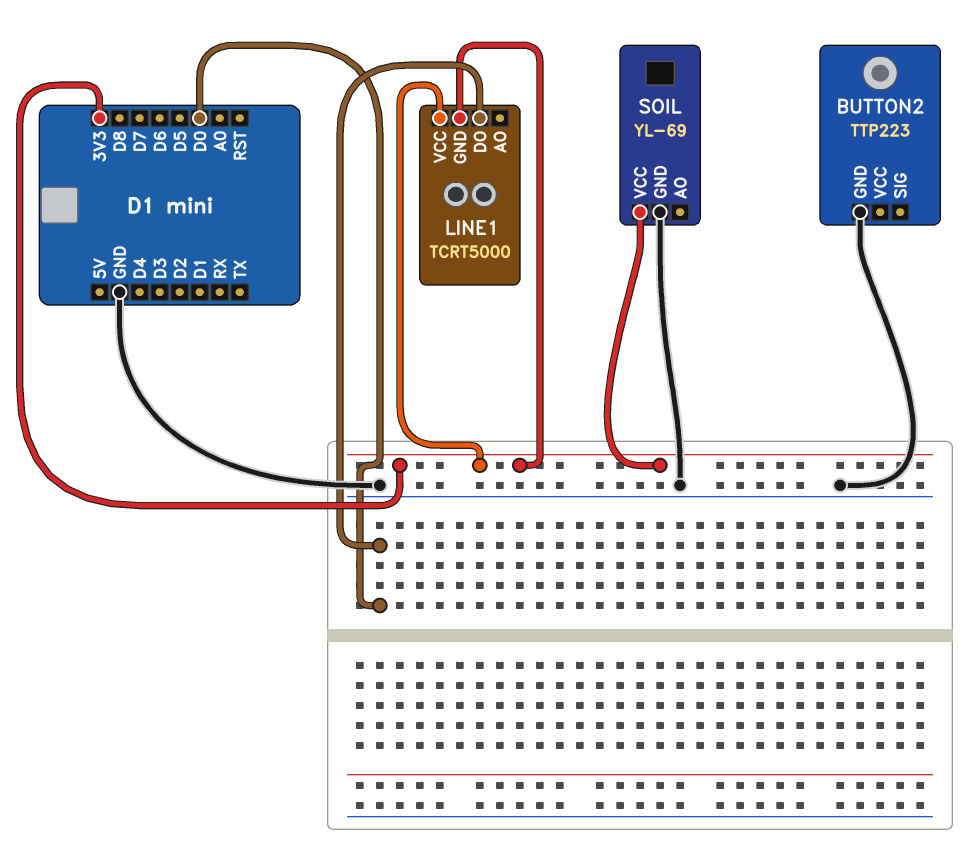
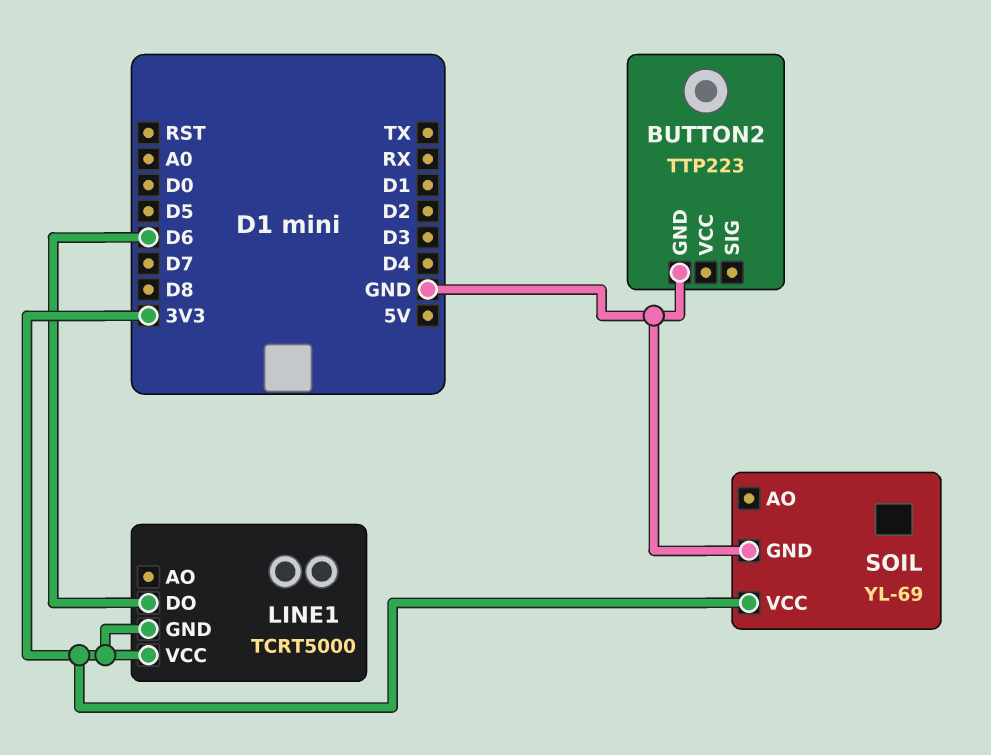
LINE1 pin DO: D0 -> D6

